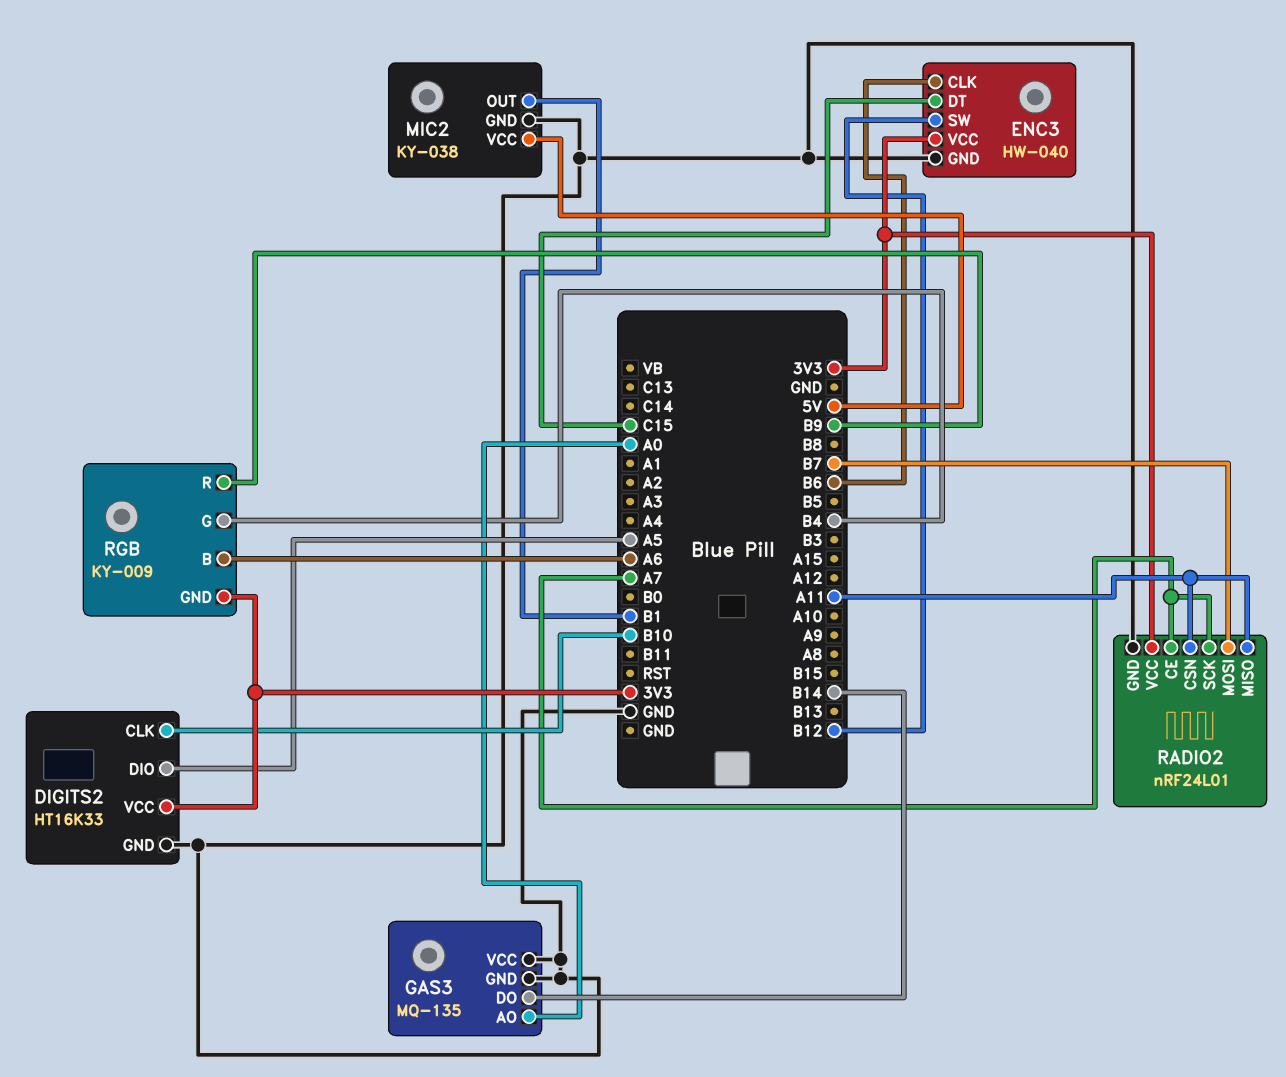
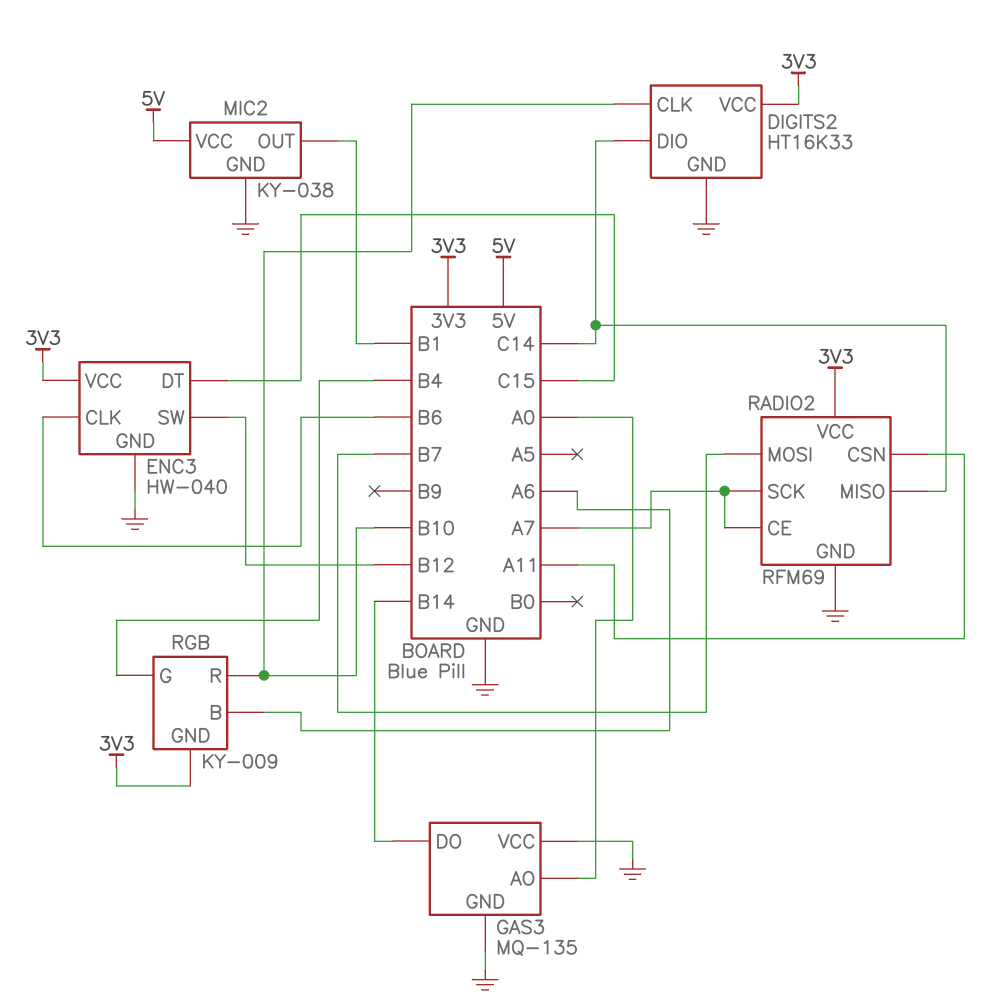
DIGITS2 pin DIO: A5 -> C14
RADIO2: nRF24L01 -> RFM69
RADIO2 pin MISO: A11 -> C14
RGB pin R: B9 -> B10

